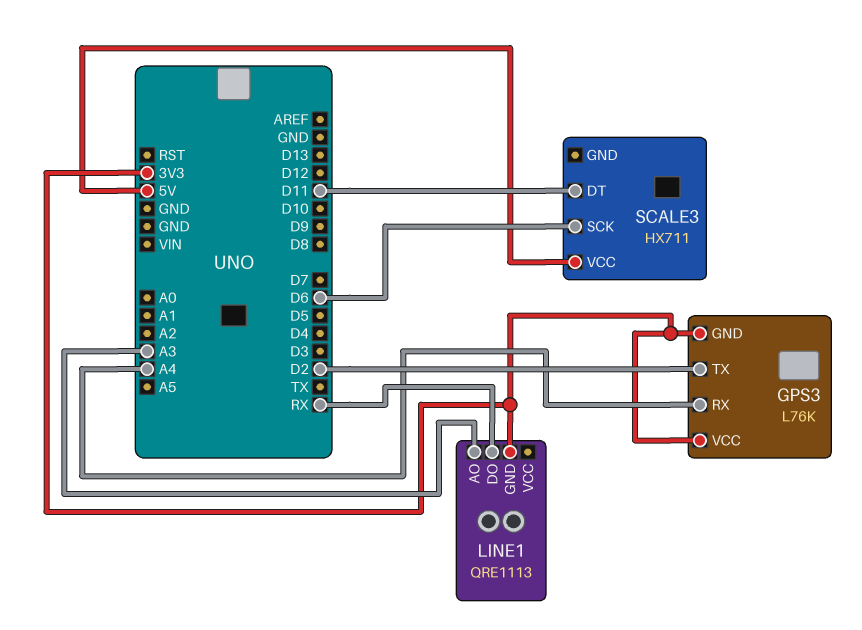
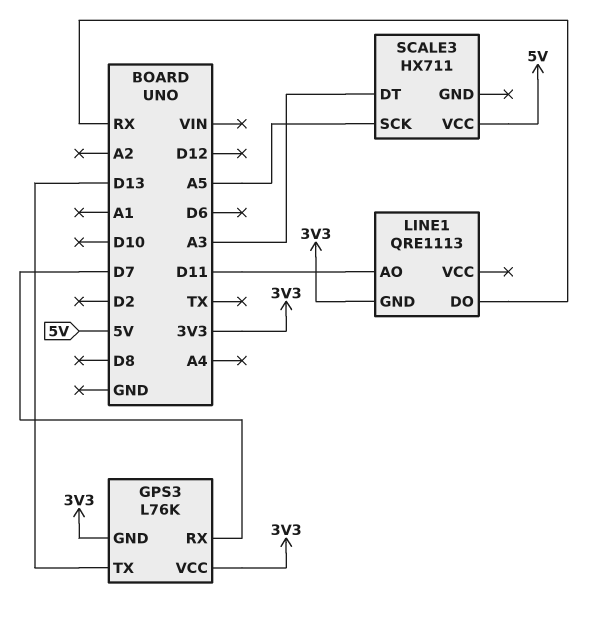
GPS3 pin RX: A4 -> D7
GPS3 pin TX: D2 -> D13
LINE1 pin AO: A3 -> D11
SCALE3 pin DT: D11 -> A3
SCALE3 pin SCK: D6 -> A5

